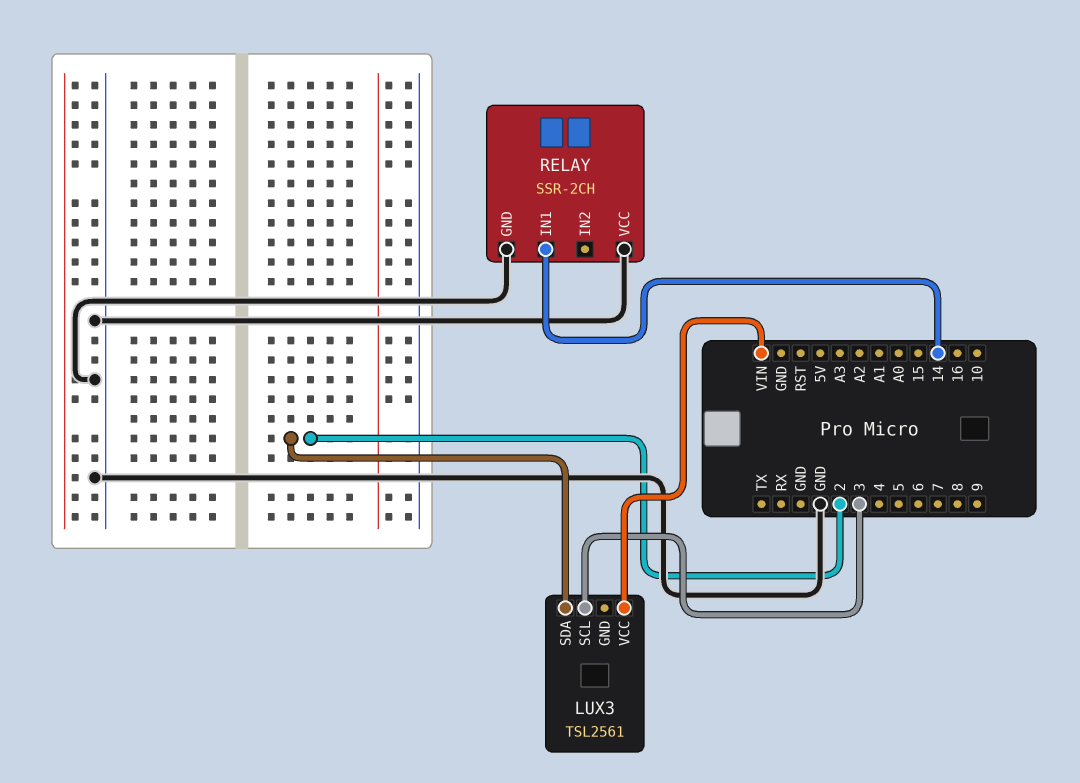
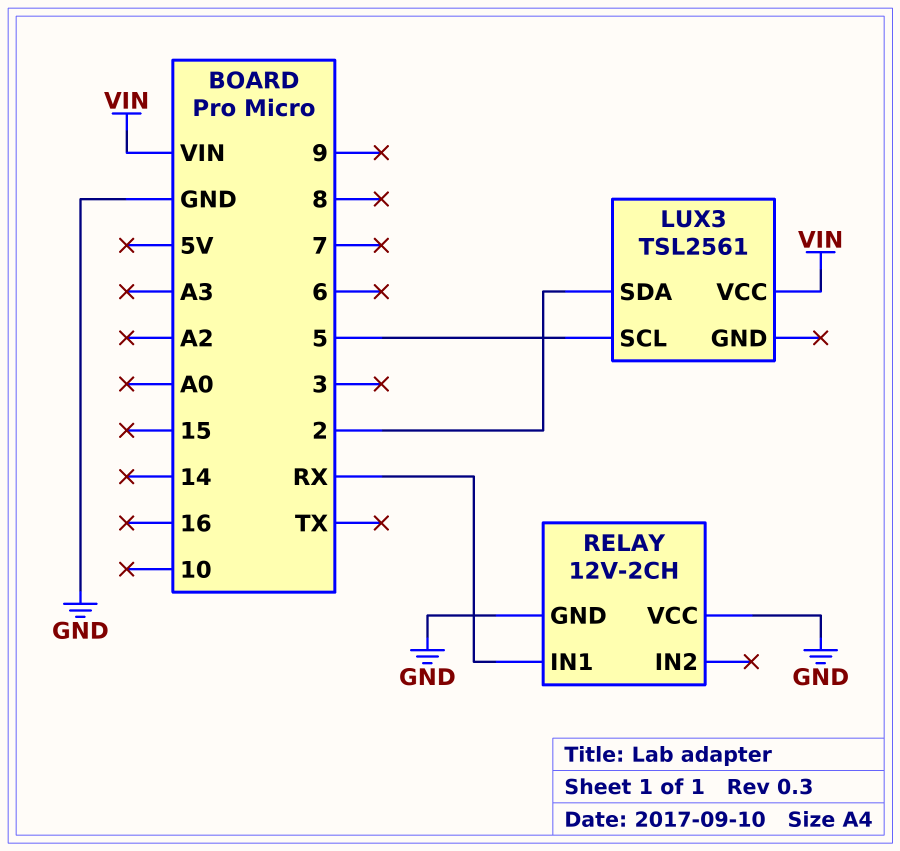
LUX3 pin SCL: 3 -> 5
RELAY: SSR-2CH -> 12V-2CH
RELAY pin IN1: 14 -> RX

